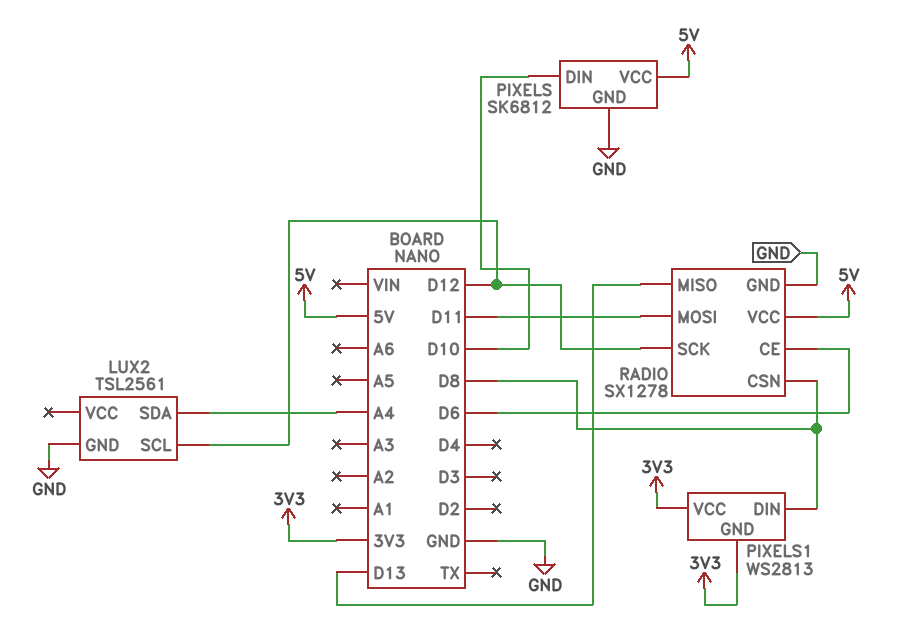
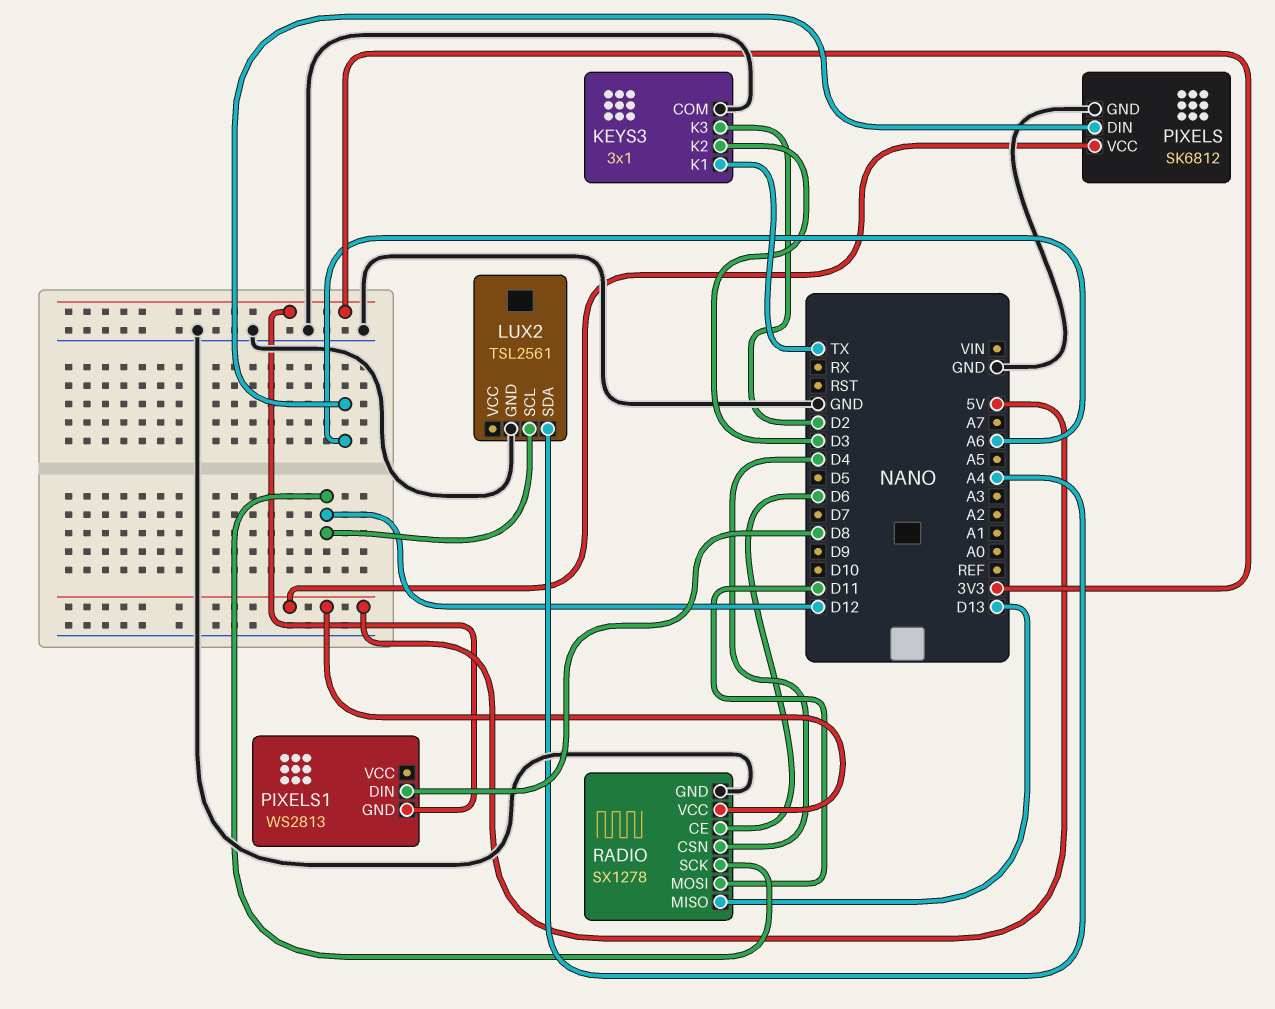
KEYS3: none -> 3x1
KEYS3 pin COM: none -> GND
KEYS3 pin K1: none -> TX
KEYS3 pin K2: none -> D3
KEYS3 pin K3: none -> D2
PIXELS pin DIN: D10 -> A6
PIXELS1 pin VCC: 3V3 -> none
RADIO pin CSN: D8 -> D4

